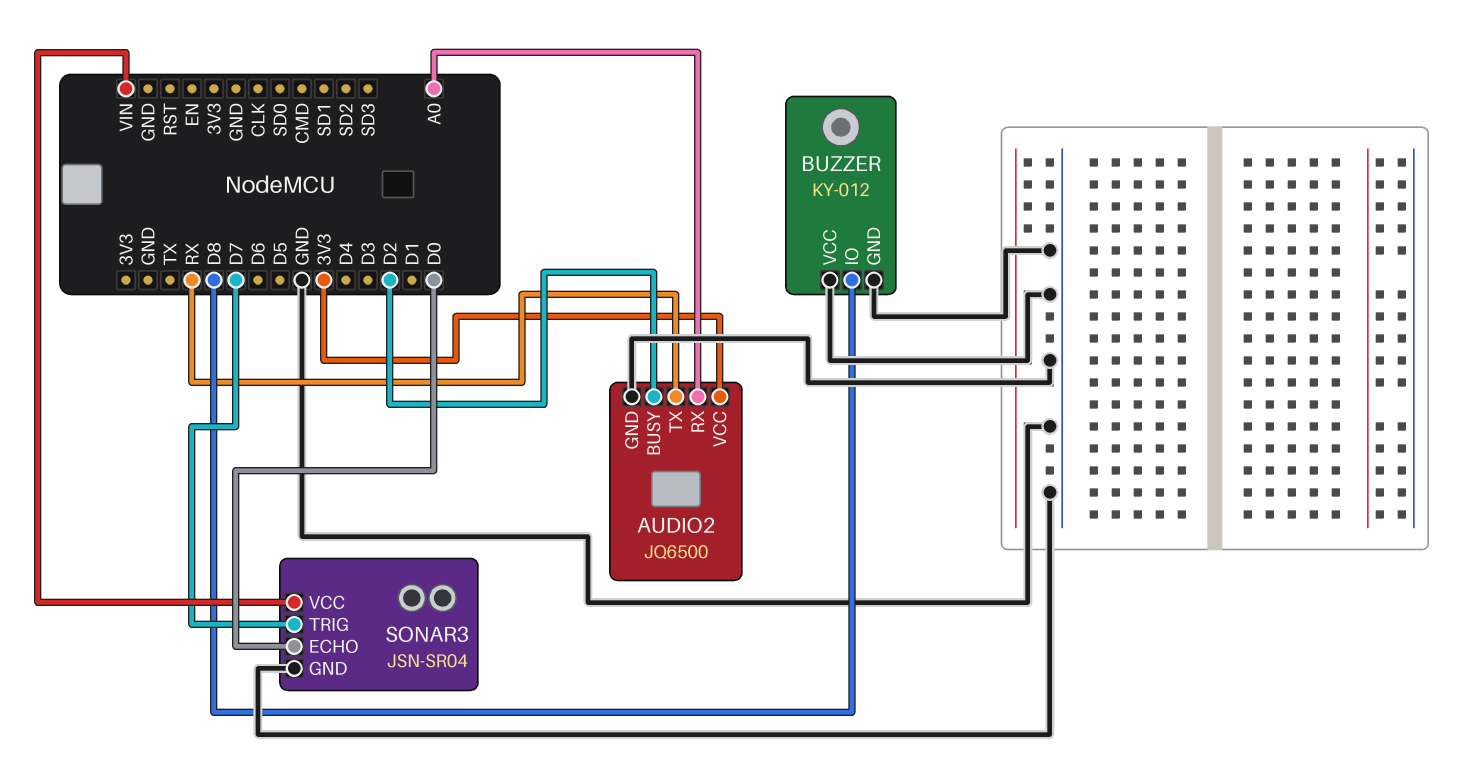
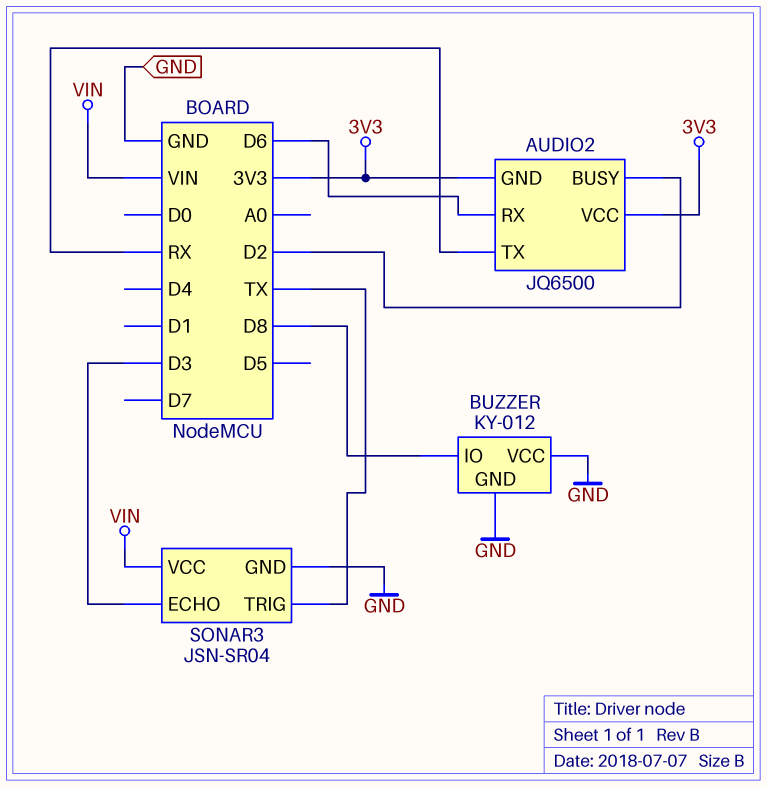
AUDIO2 pin GND: GND -> 3V3
AUDIO2 pin RX: A0 -> D6
SONAR3 pin ECHO: D0 -> D3
SONAR3 pin TRIG: D7 -> TX

